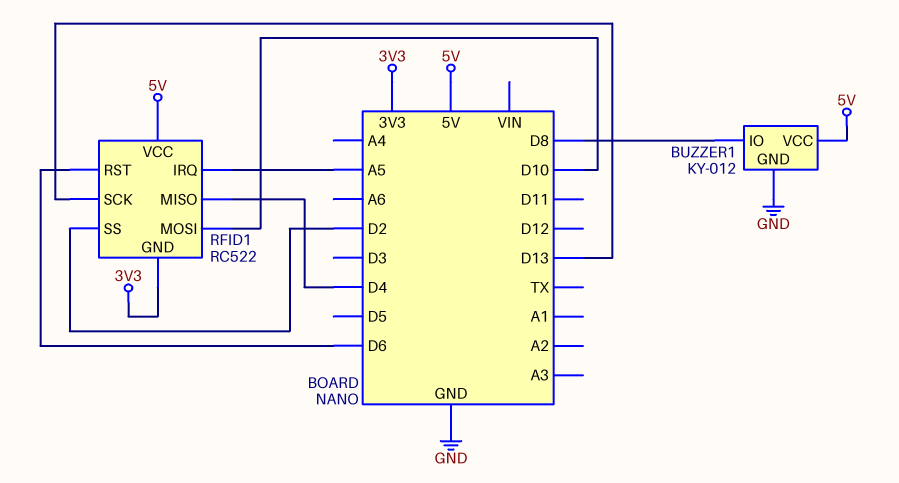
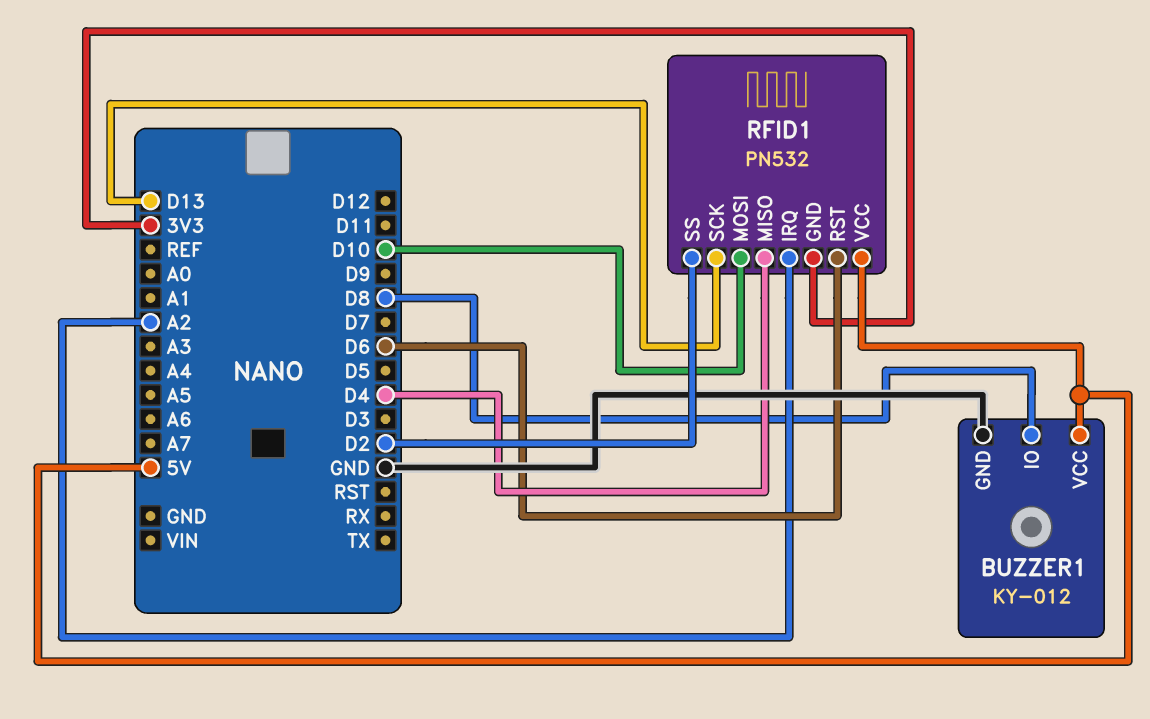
RFID1: RC522 -> PN532
RFID1 pin IRQ: A5 -> A2

